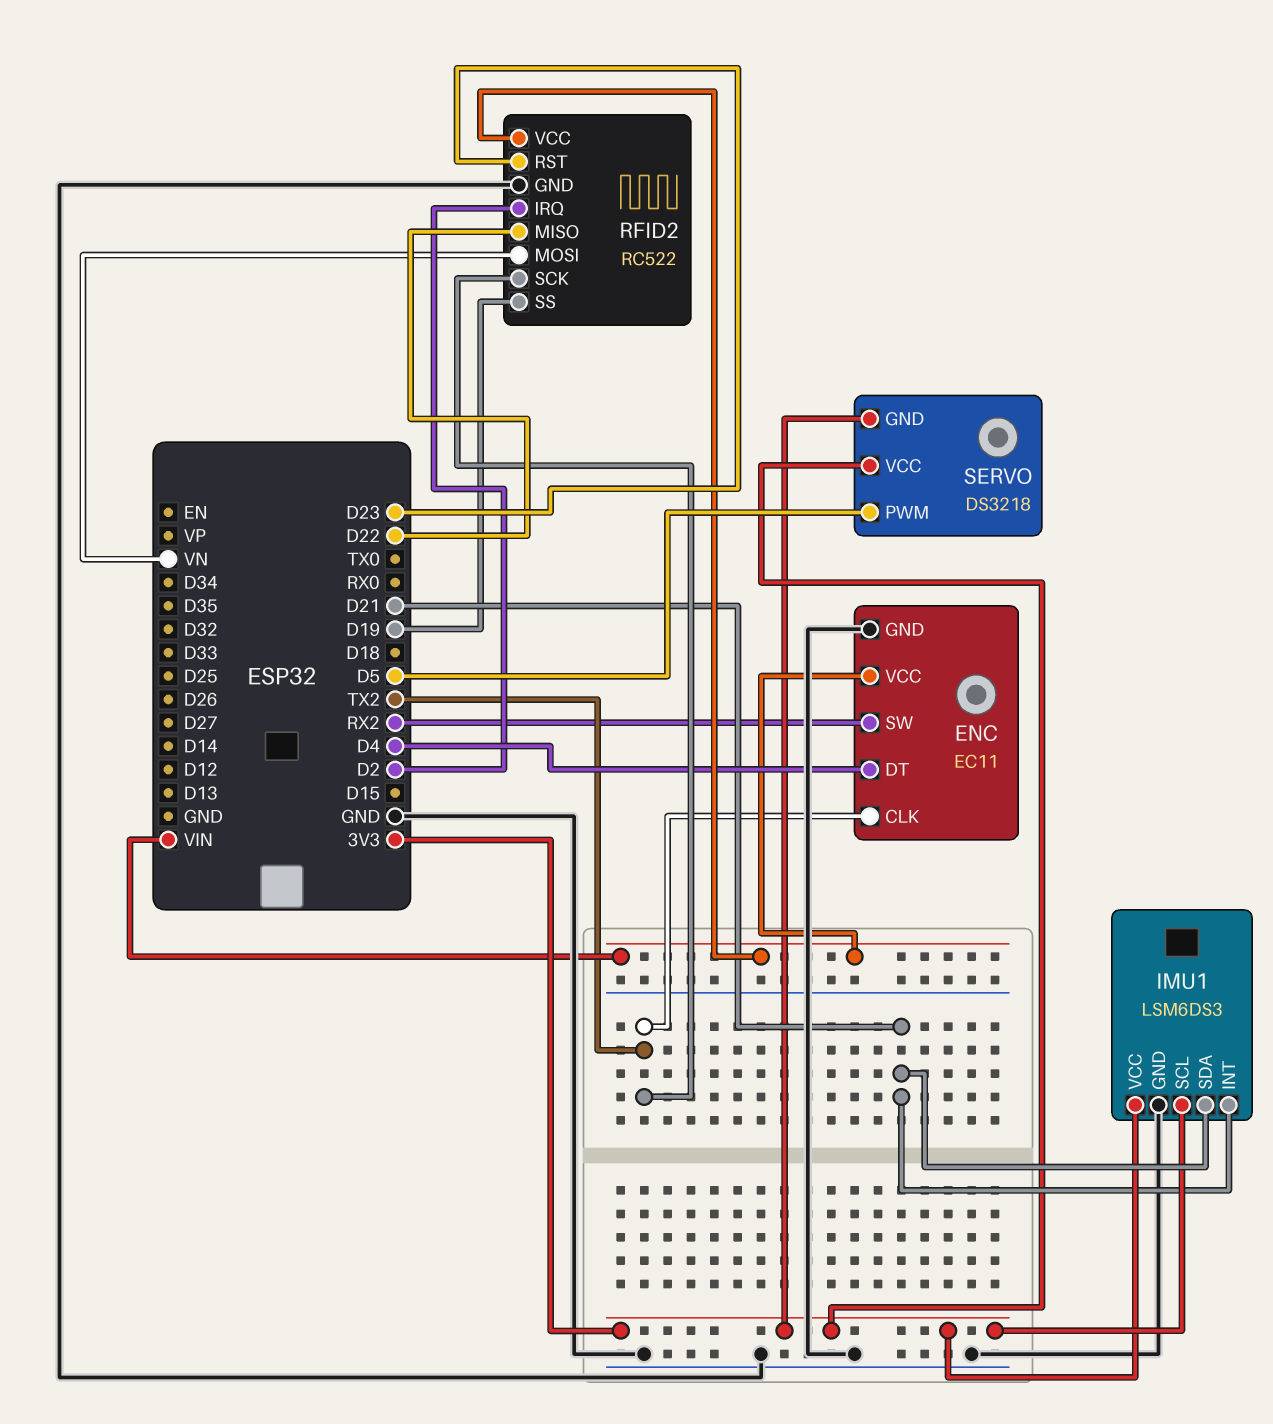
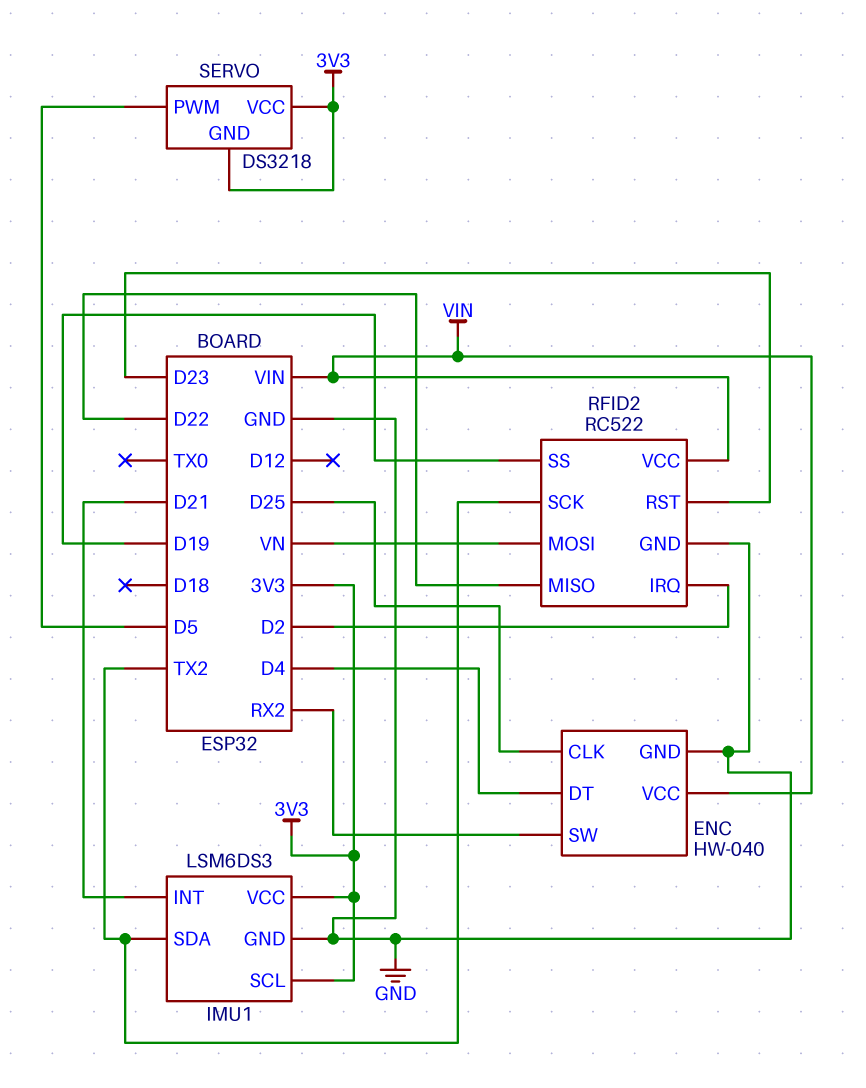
ENC: EC11 -> HW-040
ENC pin CLK: TX2 -> D25
IMU1 pin SDA: D21 -> TX2

